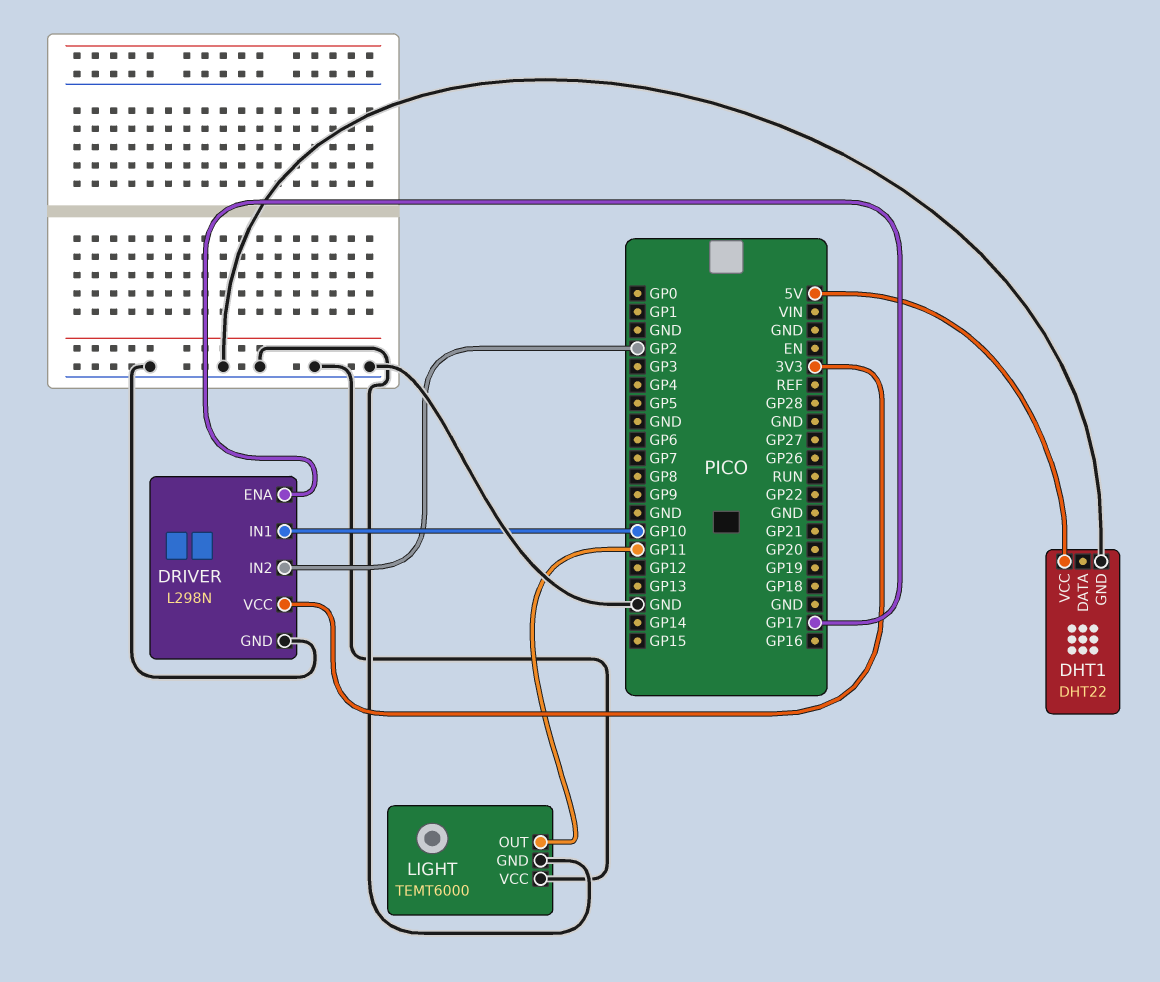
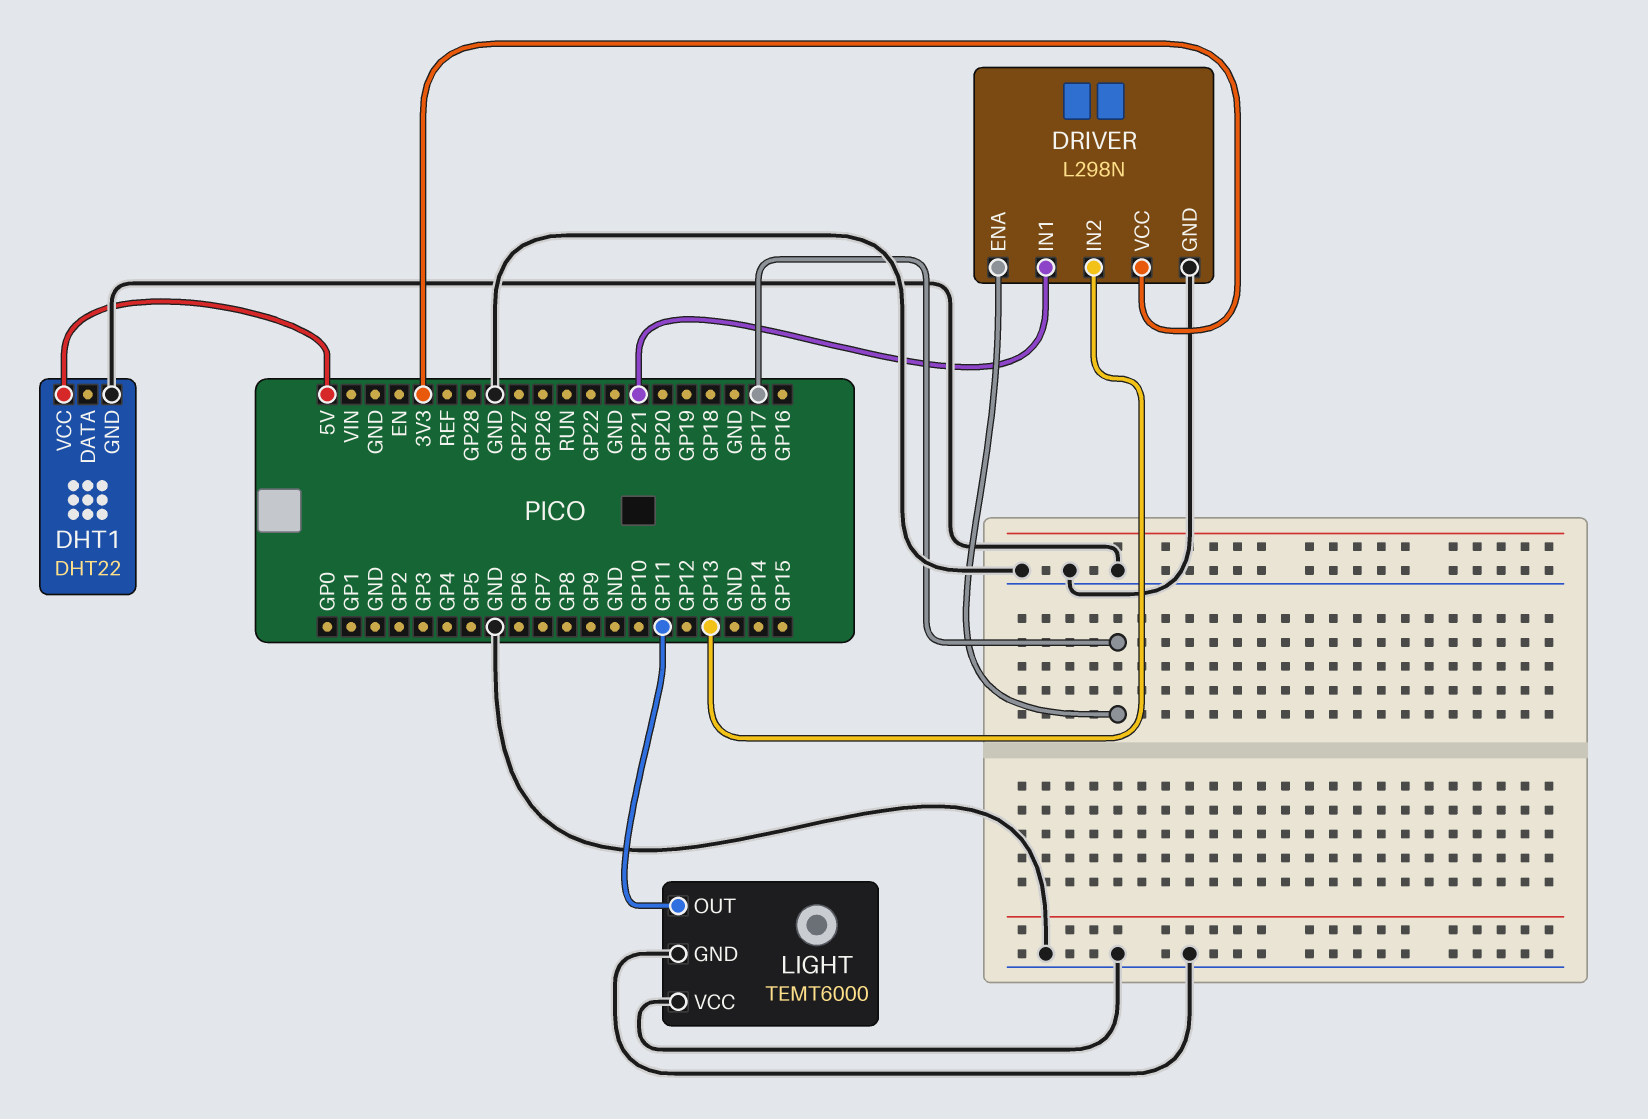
DRIVER pin IN1: GP10 -> GP21
DRIVER pin IN2: GP2 -> GP13

